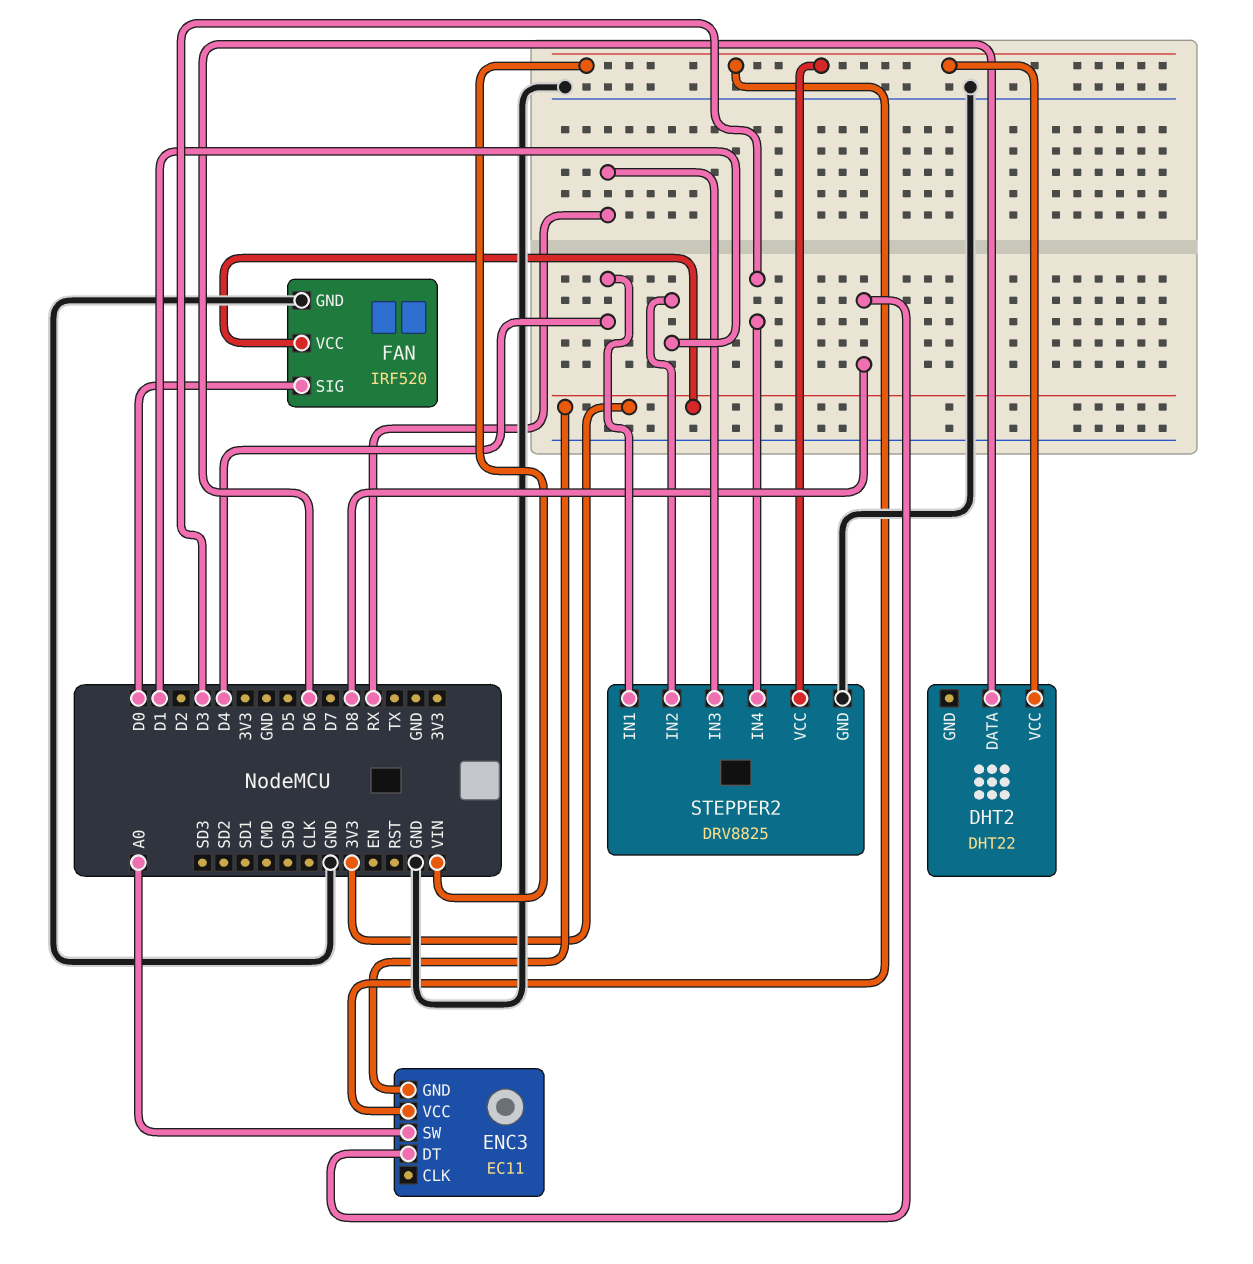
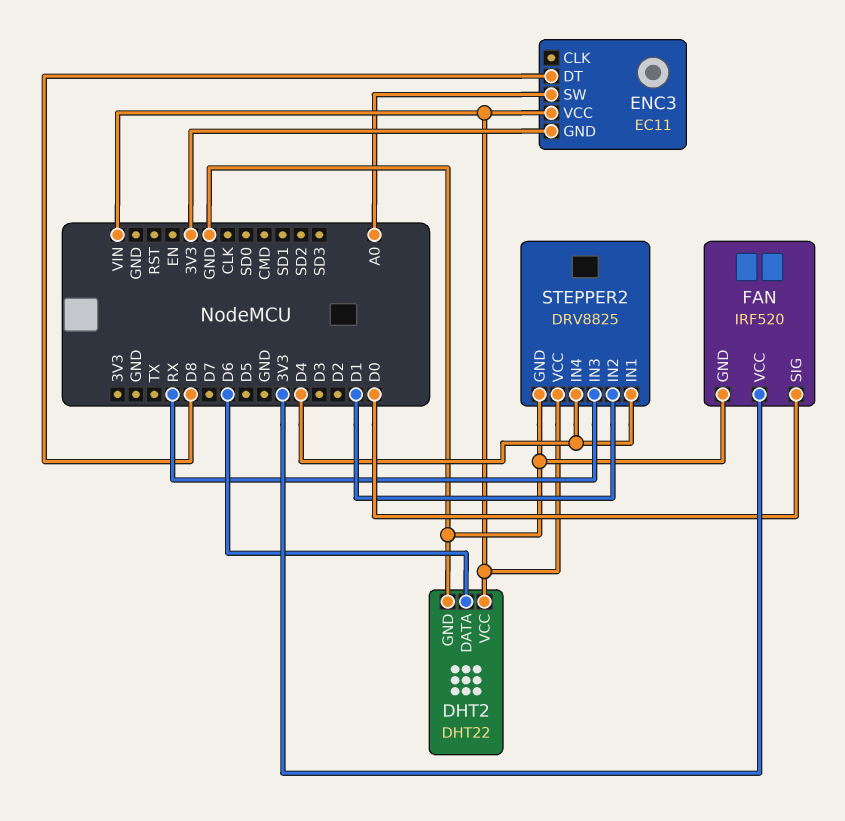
DHT2 pin GND: none -> GND
STEPPER2 pin IN4: D3 -> D4

